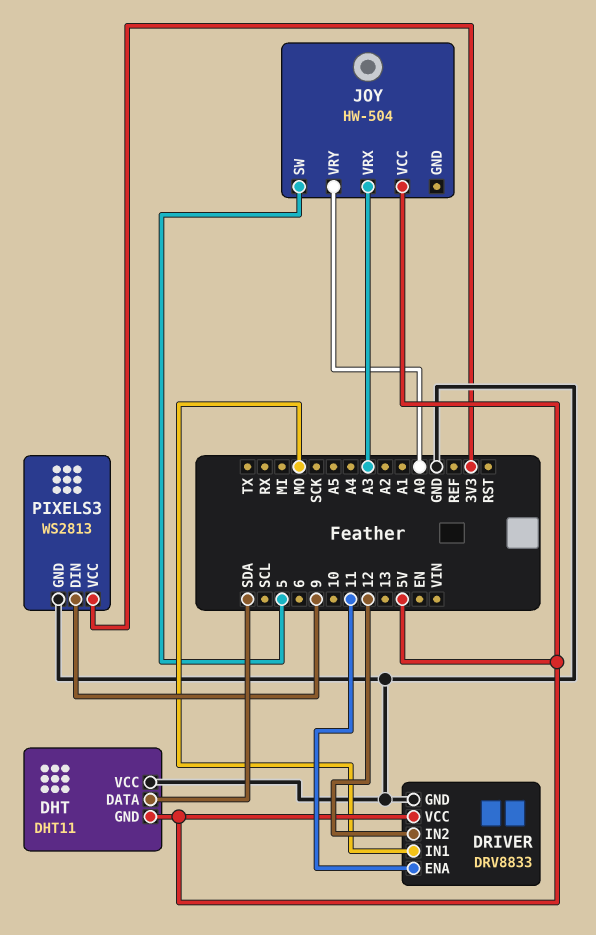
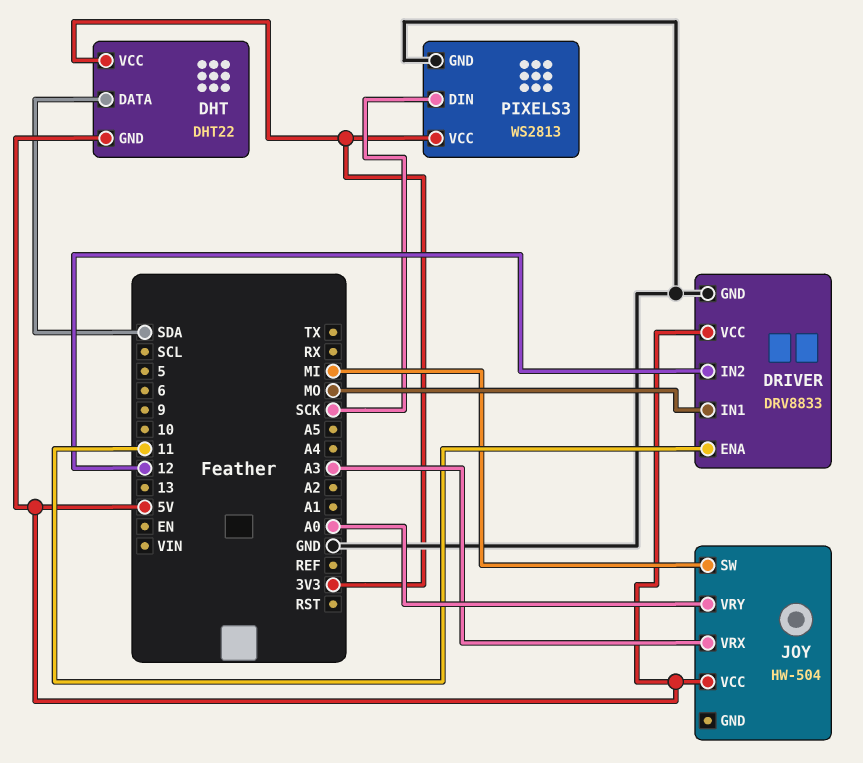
DHT: DHT11 -> DHT22
DHT pin VCC: GND -> 3V3
JOY pin SW: 5 -> MI
PIXELS3 pin DIN: 9 -> SCK

